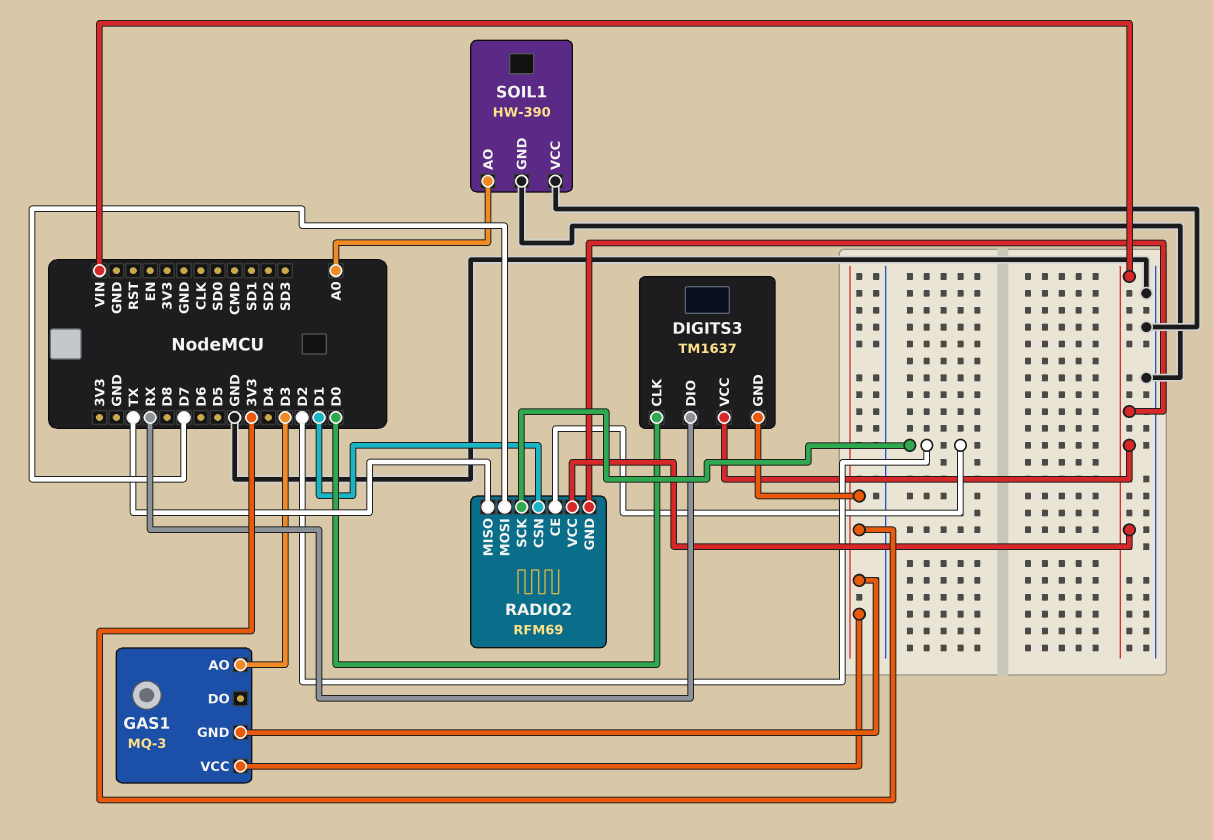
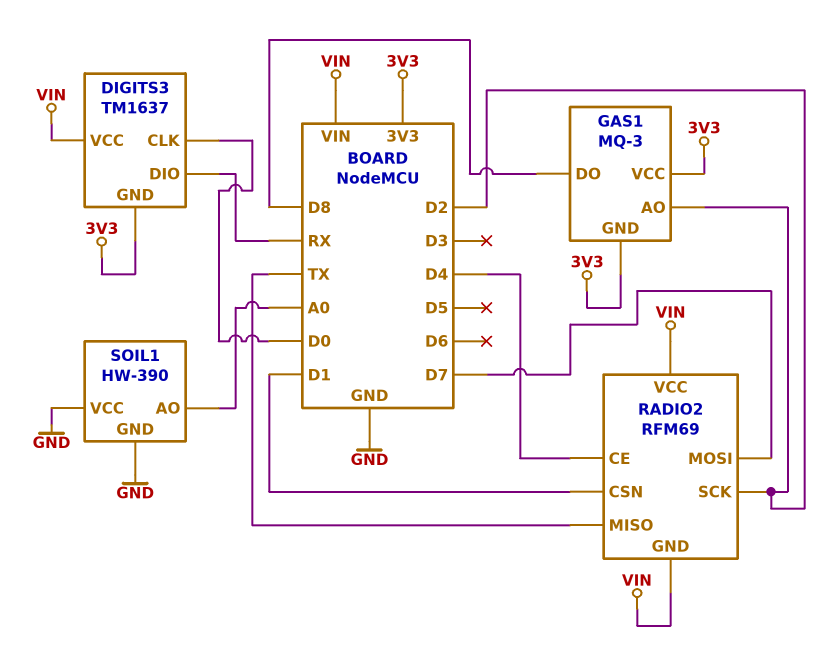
GAS1 pin AO: D3 -> D2
GAS1 pin DO: none -> D8
RADIO2 pin CE: D2 -> D4

